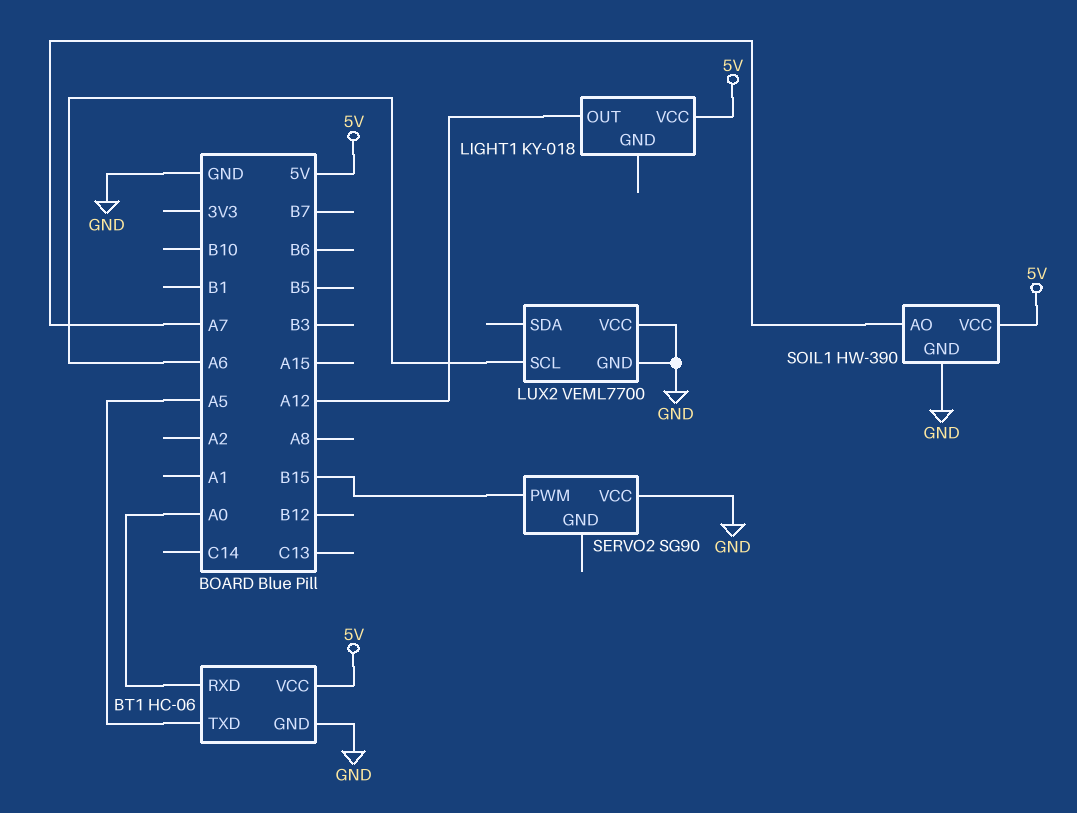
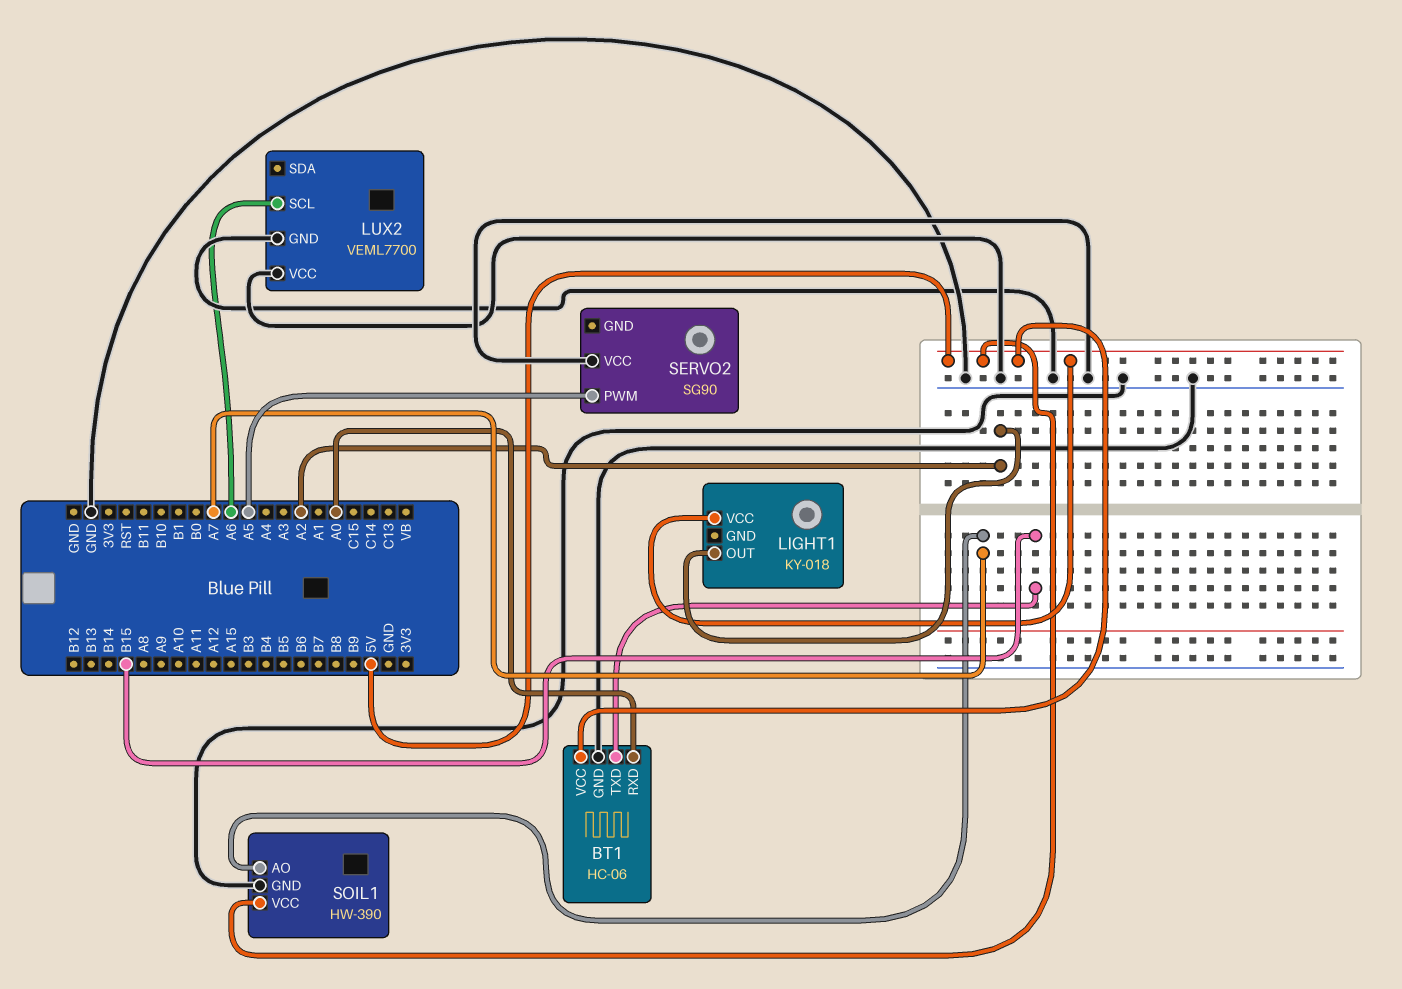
BT1 pin TXD: A5 -> B15
LIGHT1 pin OUT: A12 -> A2
SERVO2 pin PWM: B15 -> A5

